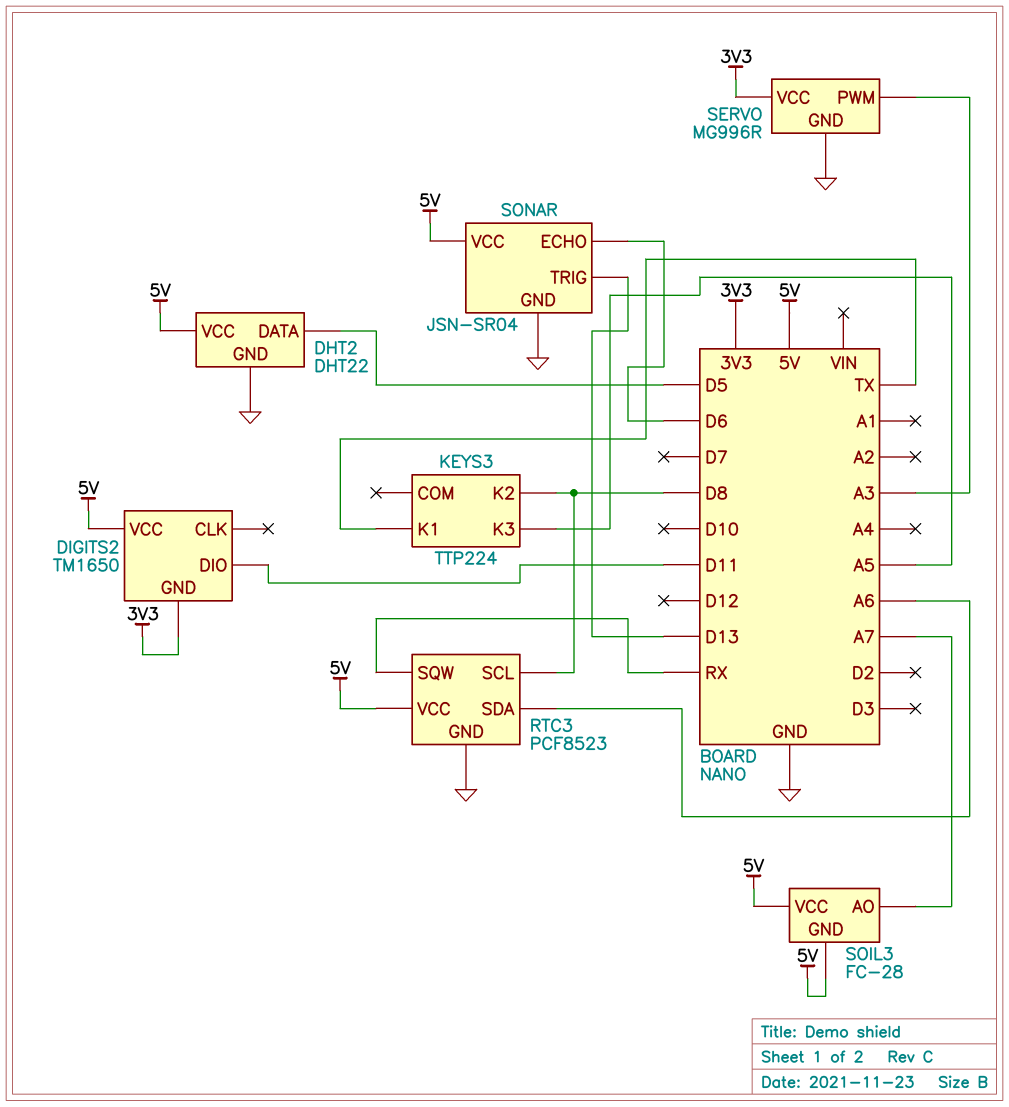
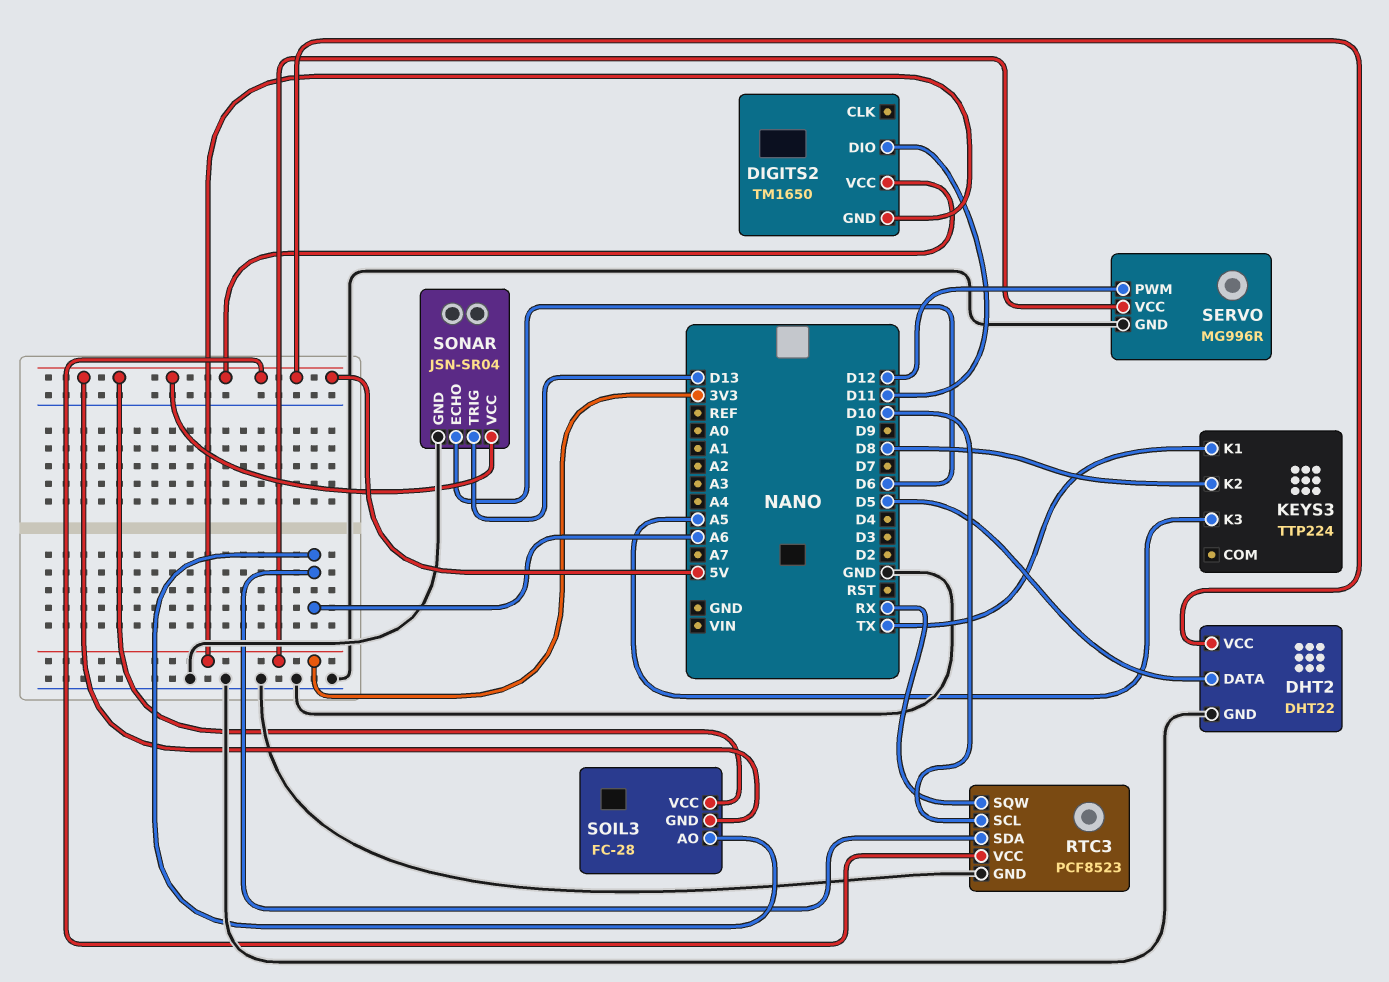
RTC3 pin SCL: D8 -> D10
SERVO pin PWM: A3 -> D12
SOIL3 pin AO: A7 -> A6

